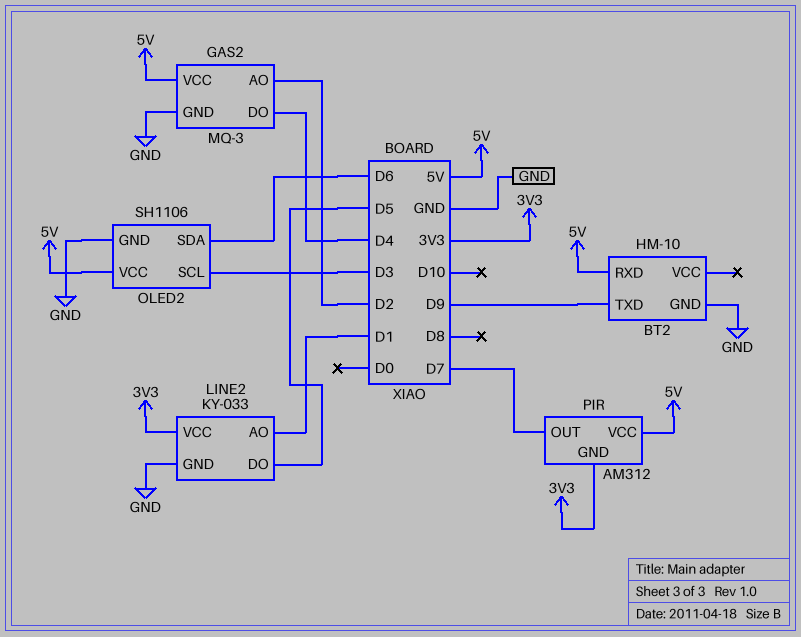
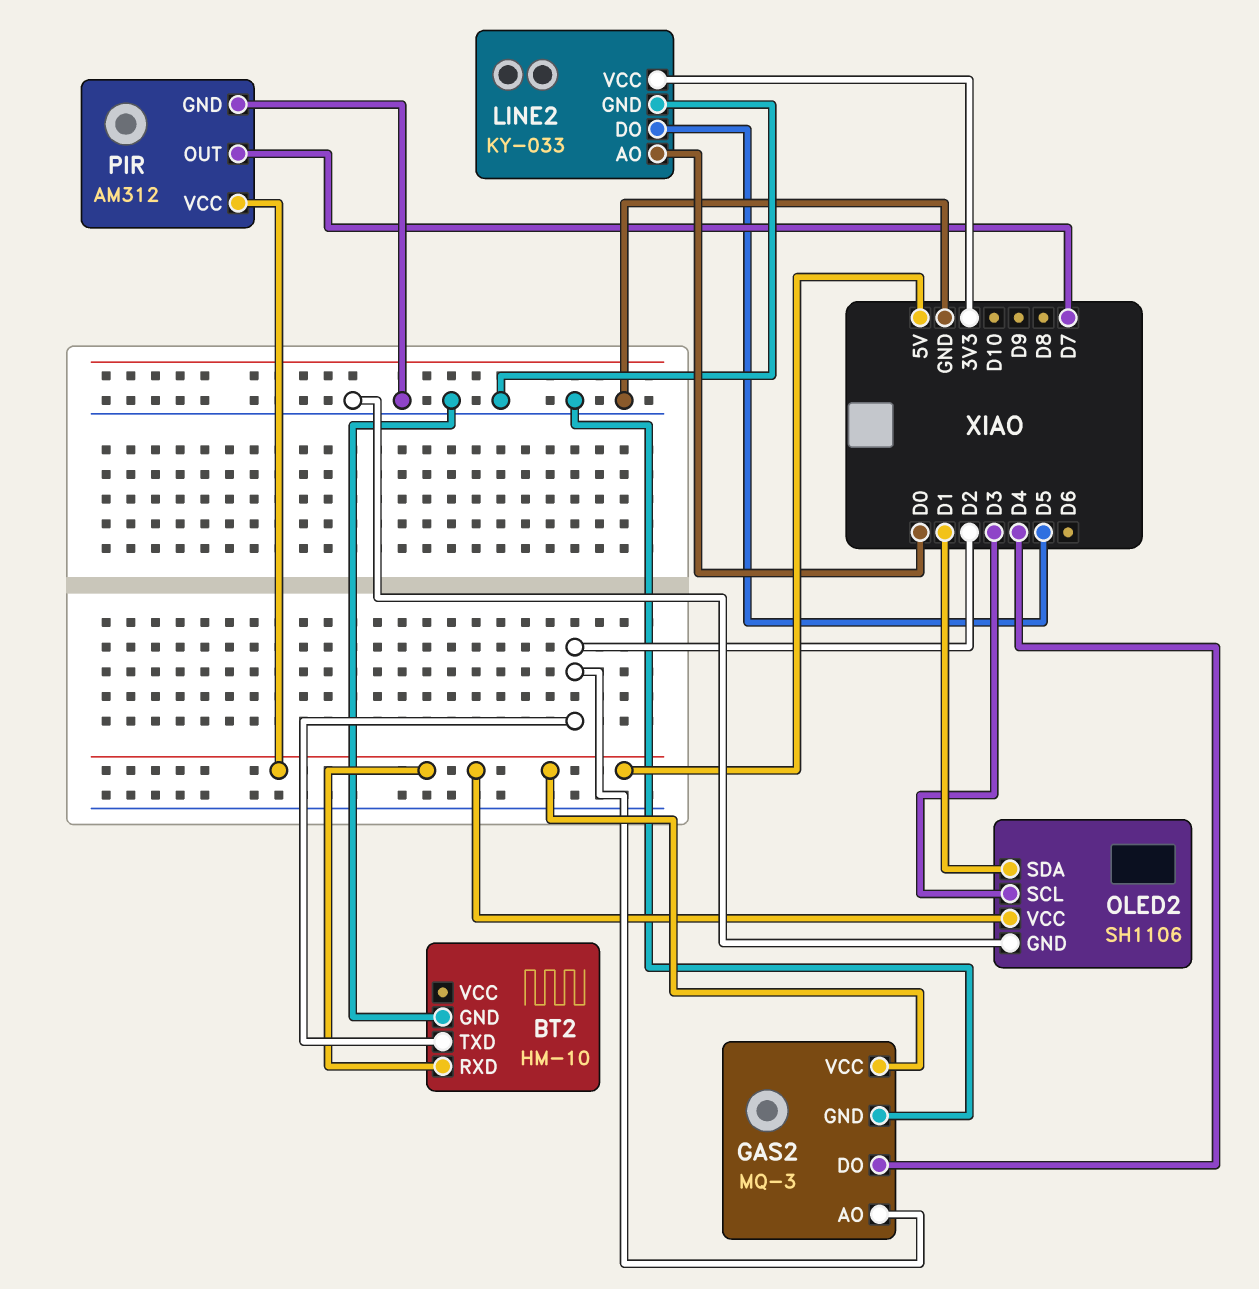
BT2 pin TXD: D9 -> D2
LINE2 pin AO: D1 -> D0
OLED2 pin SDA: D6 -> D1
PIR pin GND: 3V3 -> GND

